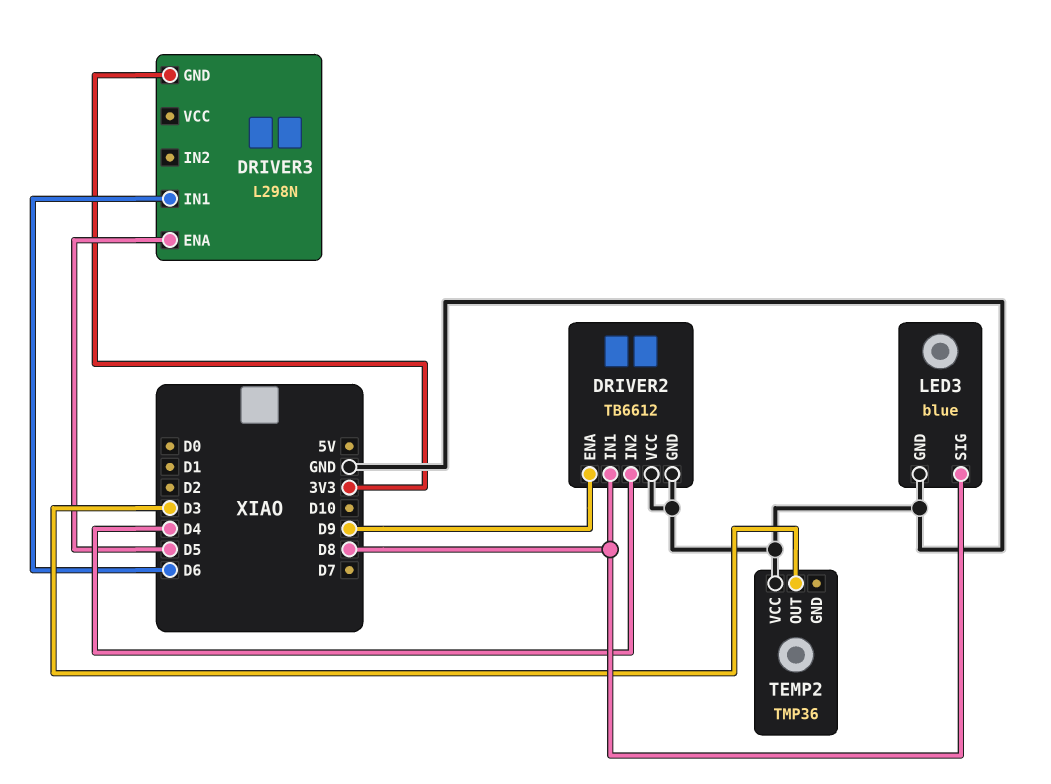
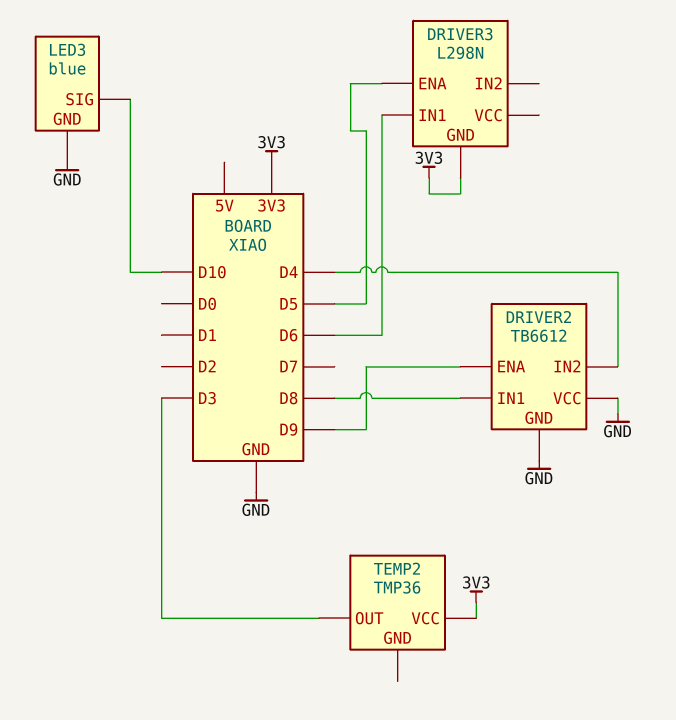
LED3 pin SIG: D8 -> D10
TEMP2 pin VCC: GND -> 3V3

